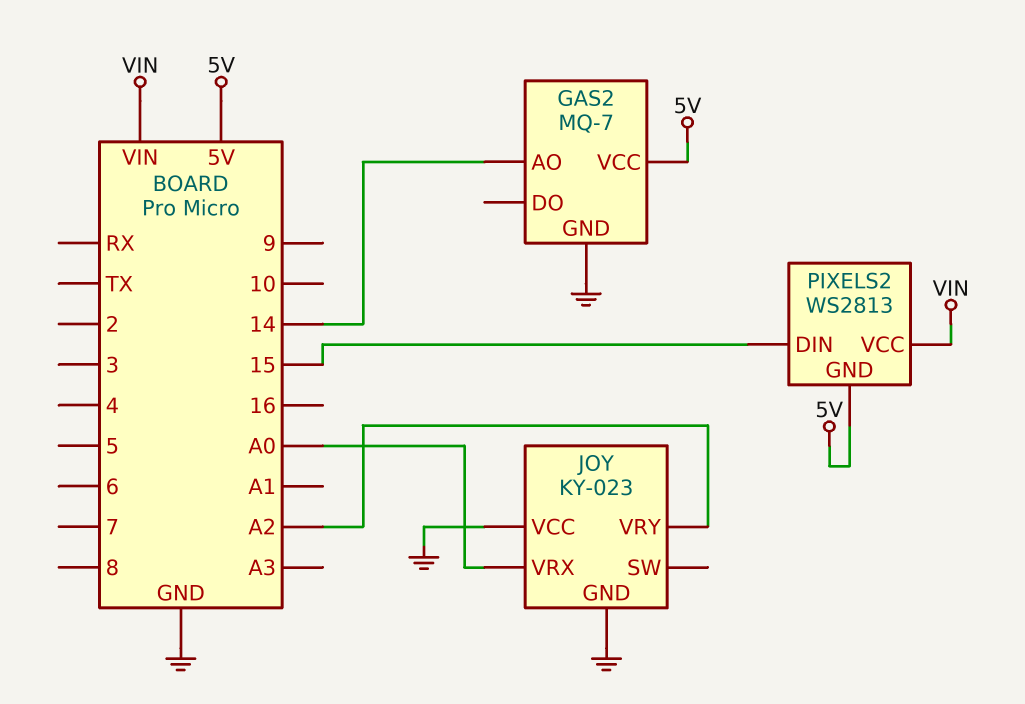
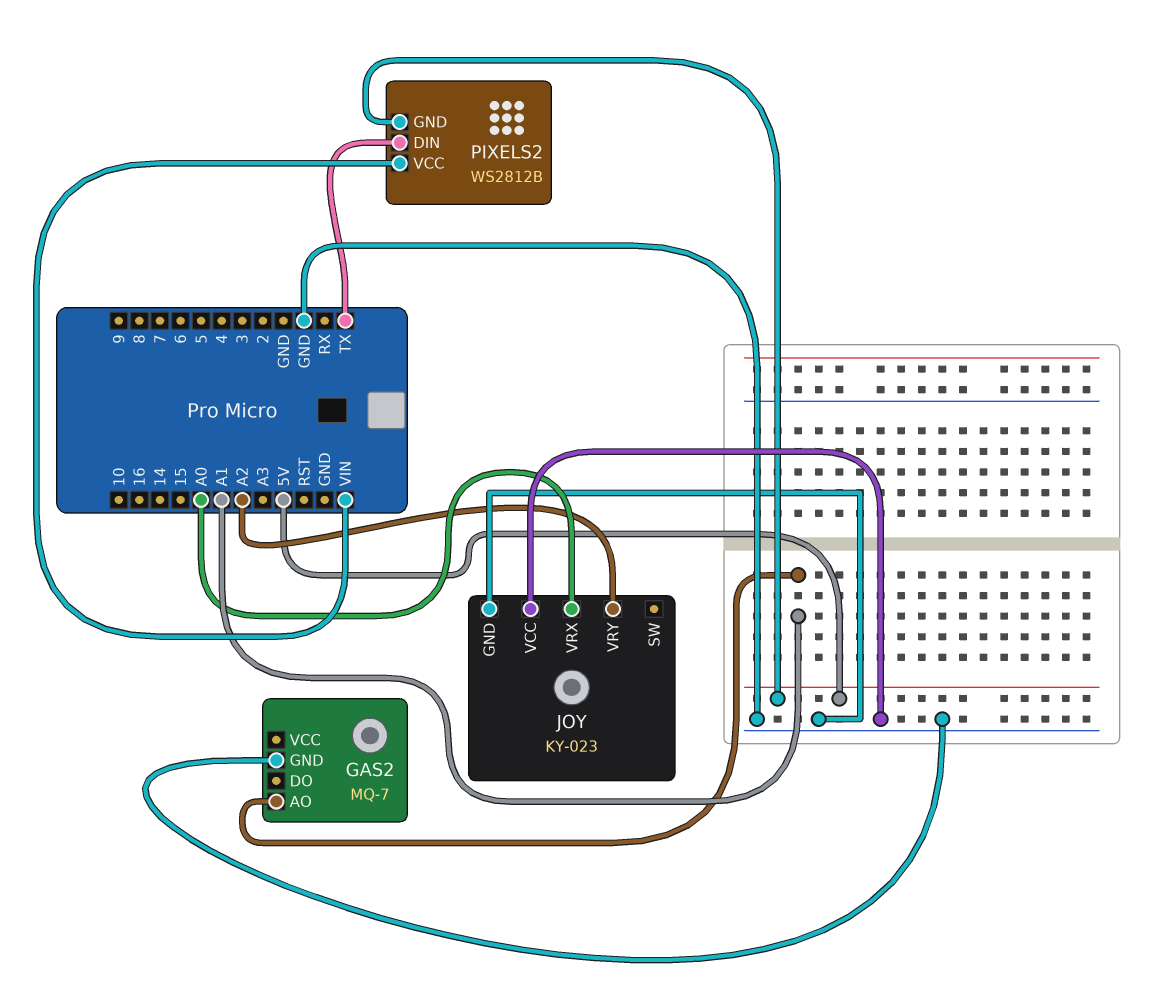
GAS2 pin AO: 14 -> A1
GAS2 pin VCC: 5V -> none
PIXELS2: WS2813 -> WS2812B
PIXELS2 pin DIN: 15 -> TX

